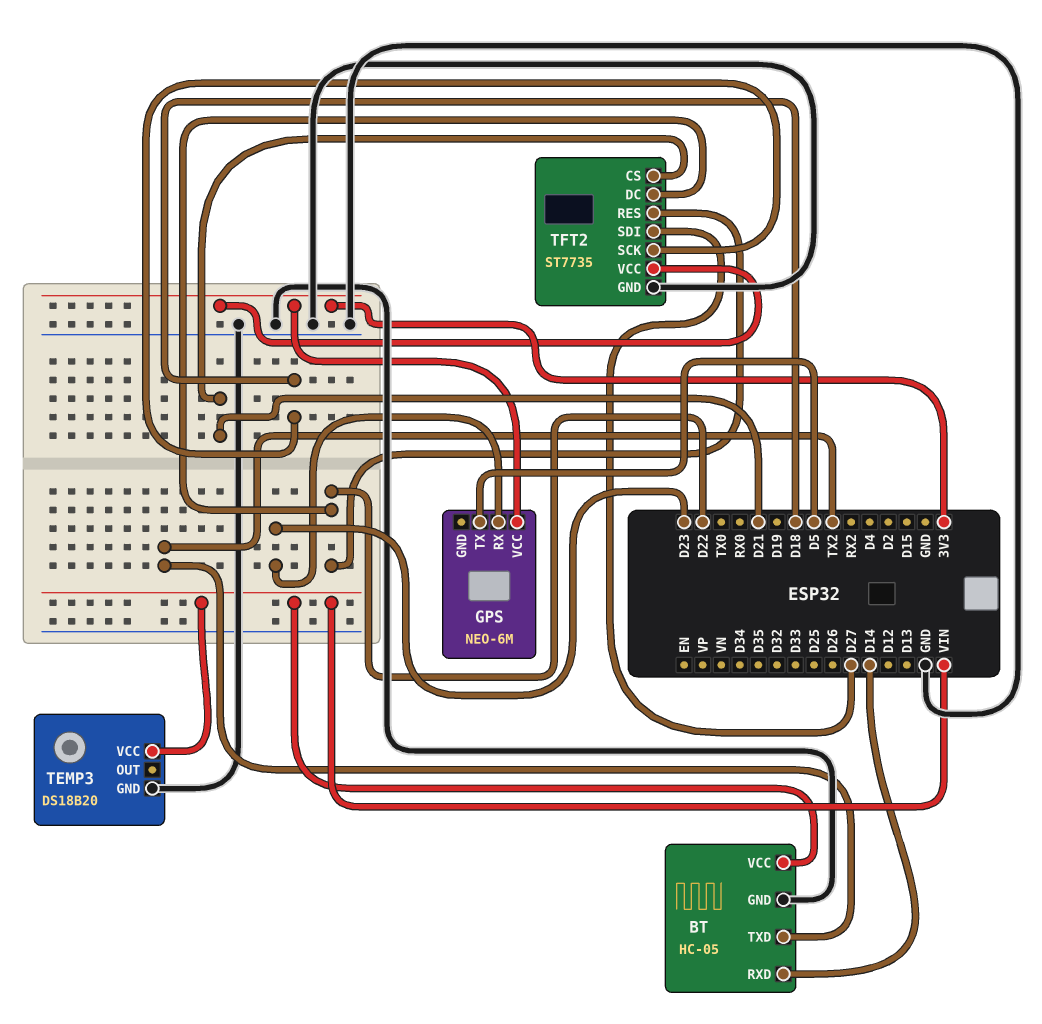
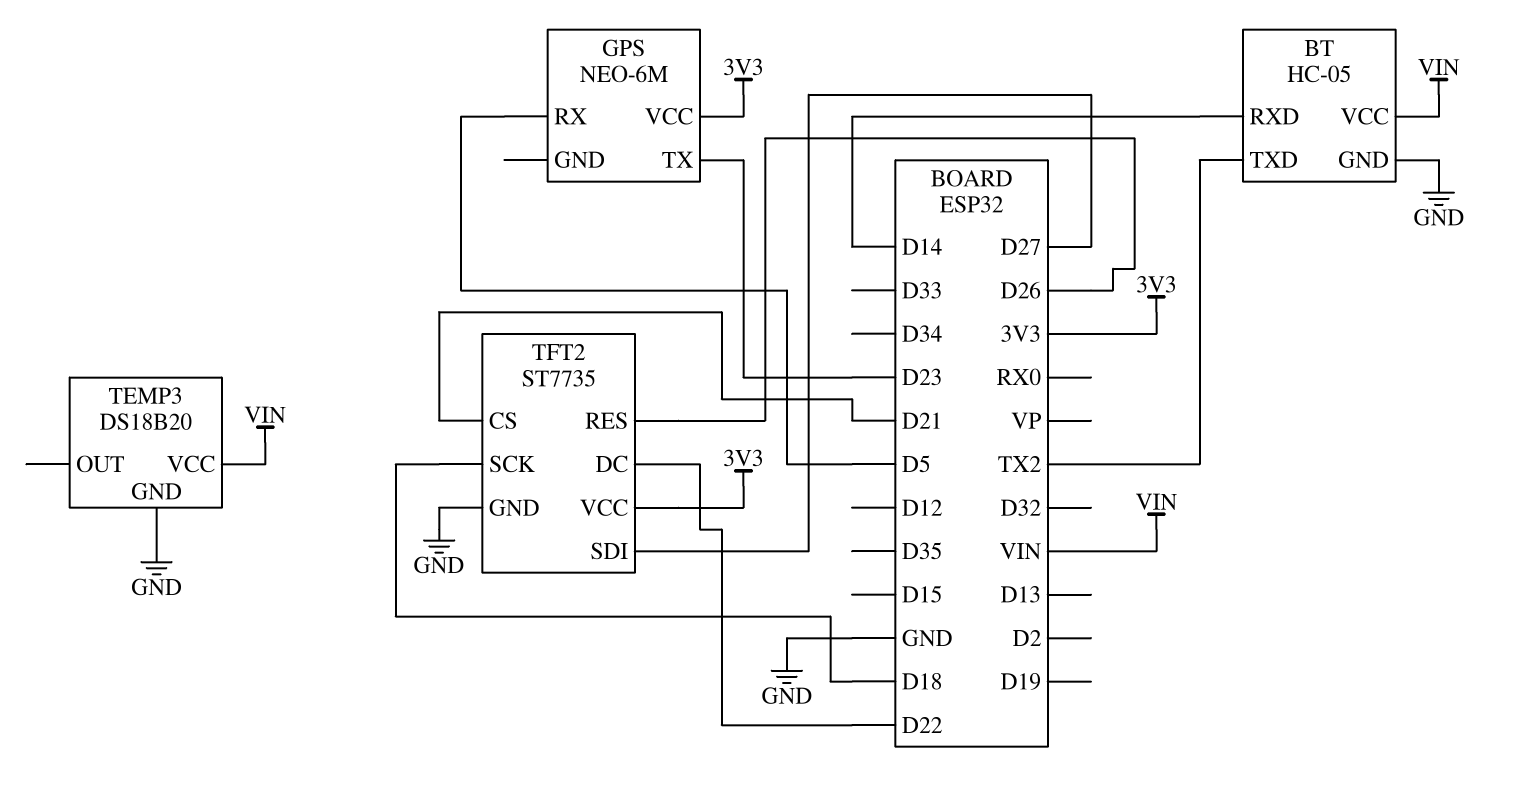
GPS pin RX: D23 -> D5
GPS pin TX: D5 -> D23
TFT2 pin RES: D22 -> D26

